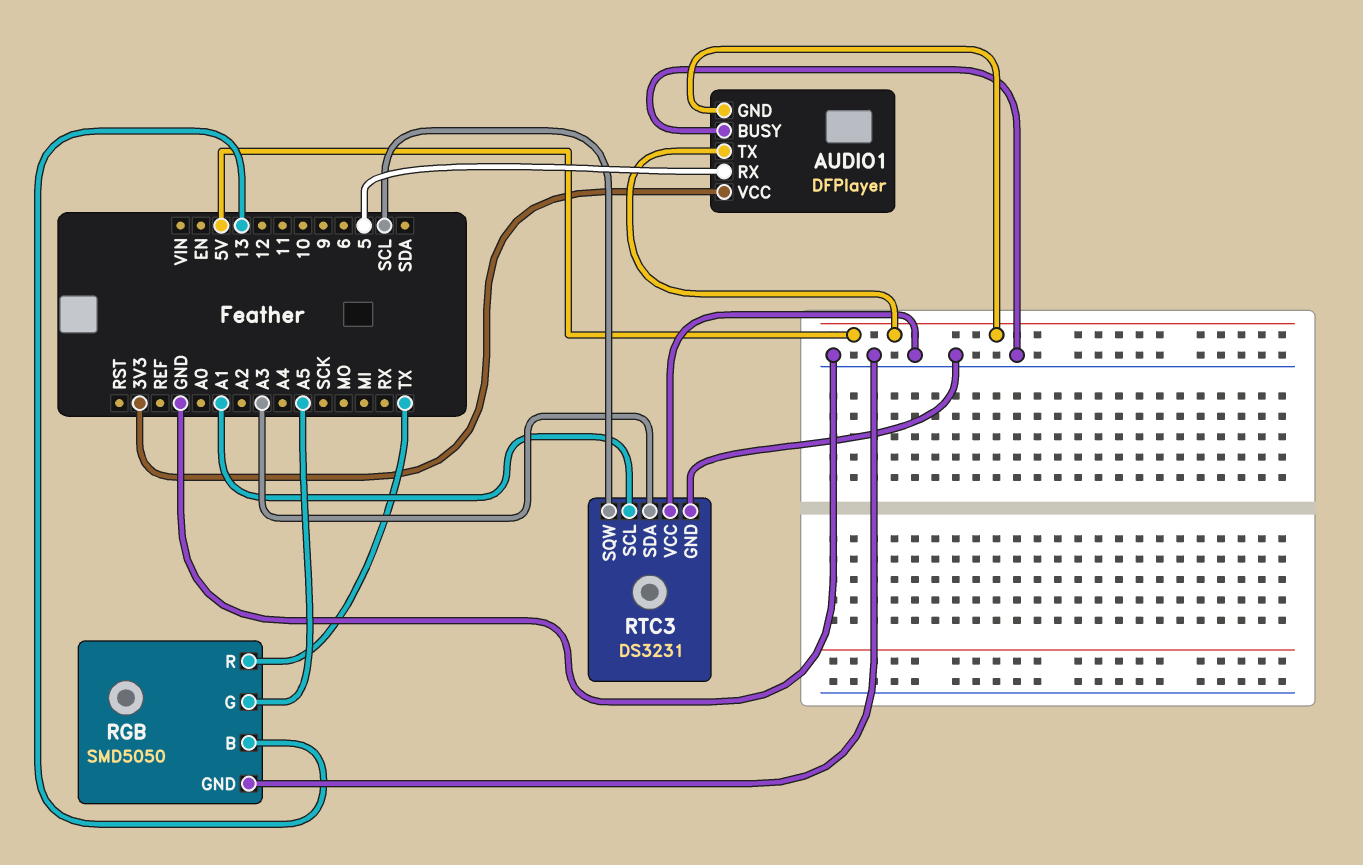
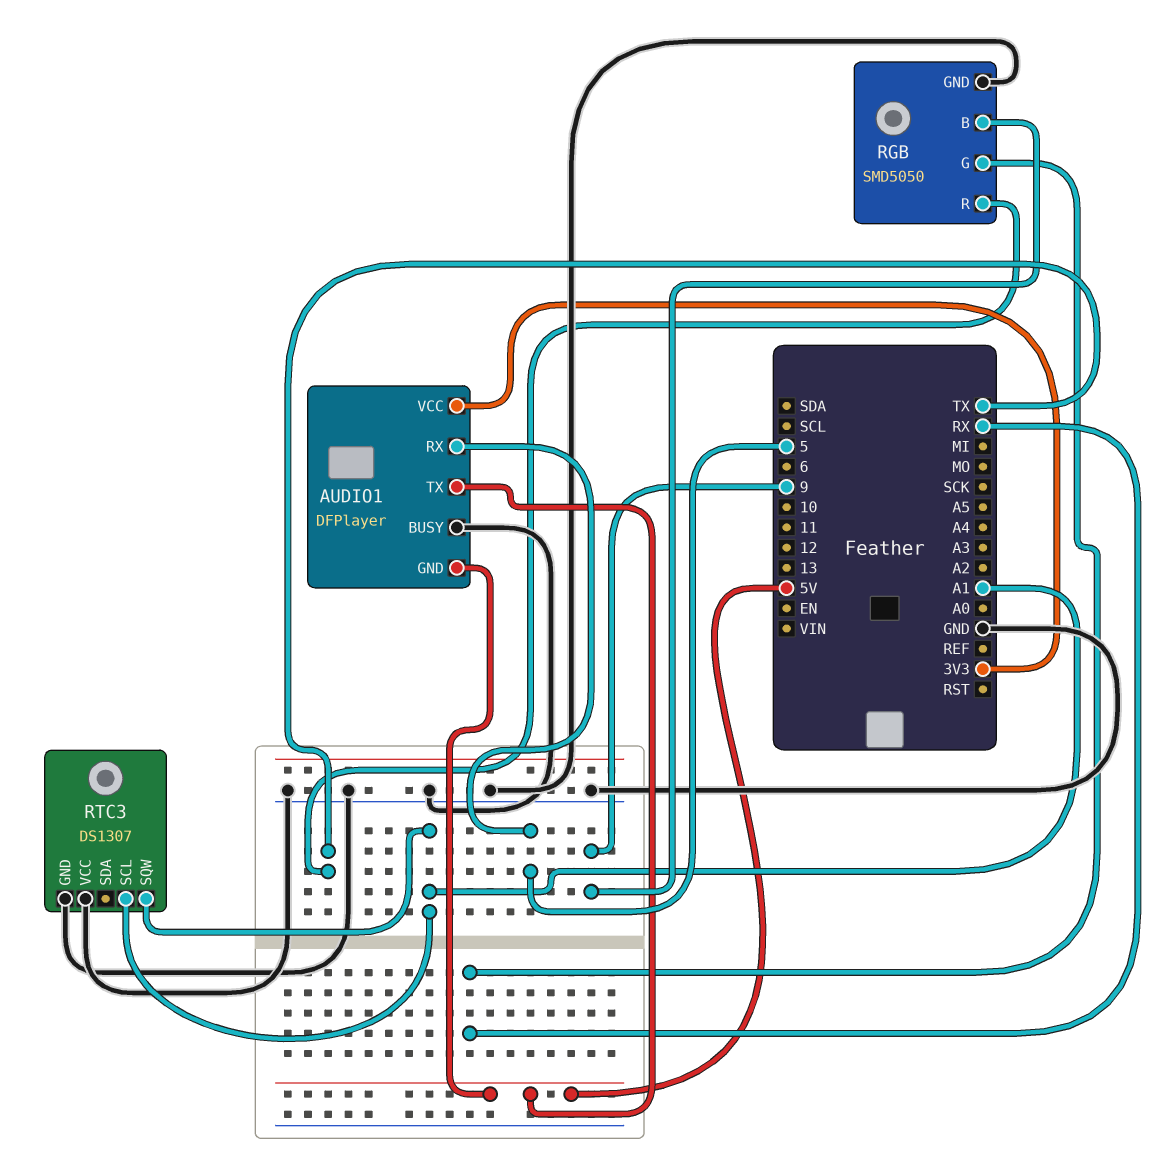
RGB pin B: 13 -> 9
RGB pin G: A5 -> RX
RTC3: DS3231 -> DS1307
RTC3 pin SDA: A3 -> none
RTC3 pin SQW: SCL -> A1

